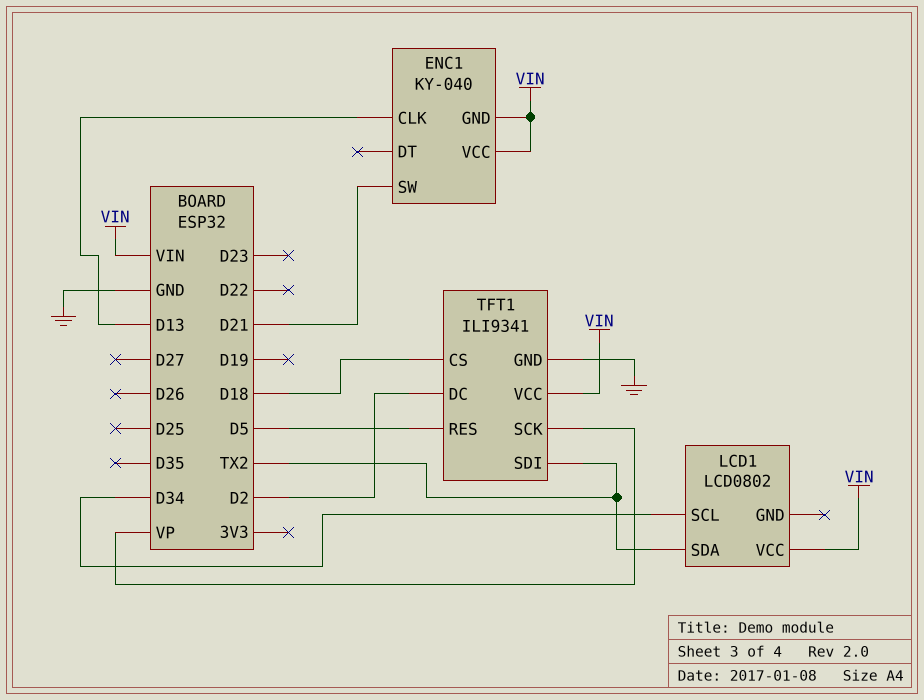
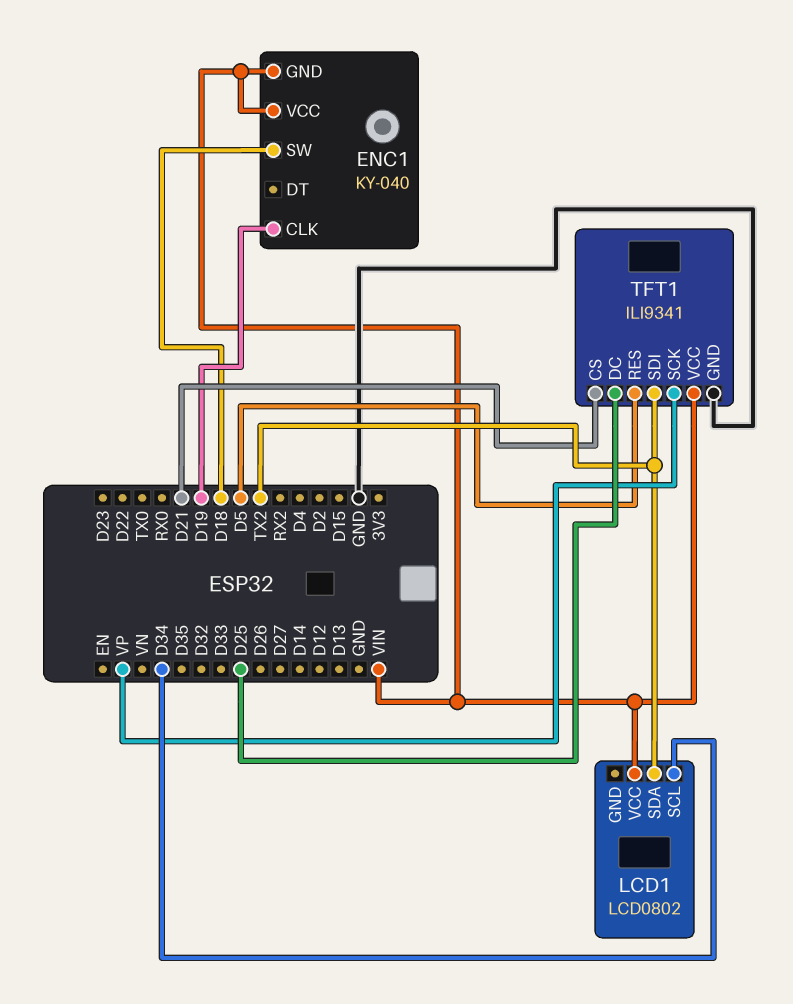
ENC1 pin CLK: D13 -> D19
ENC1 pin SW: D21 -> D18
TFT1 pin CS: D18 -> D21
TFT1 pin DC: D2 -> D25

